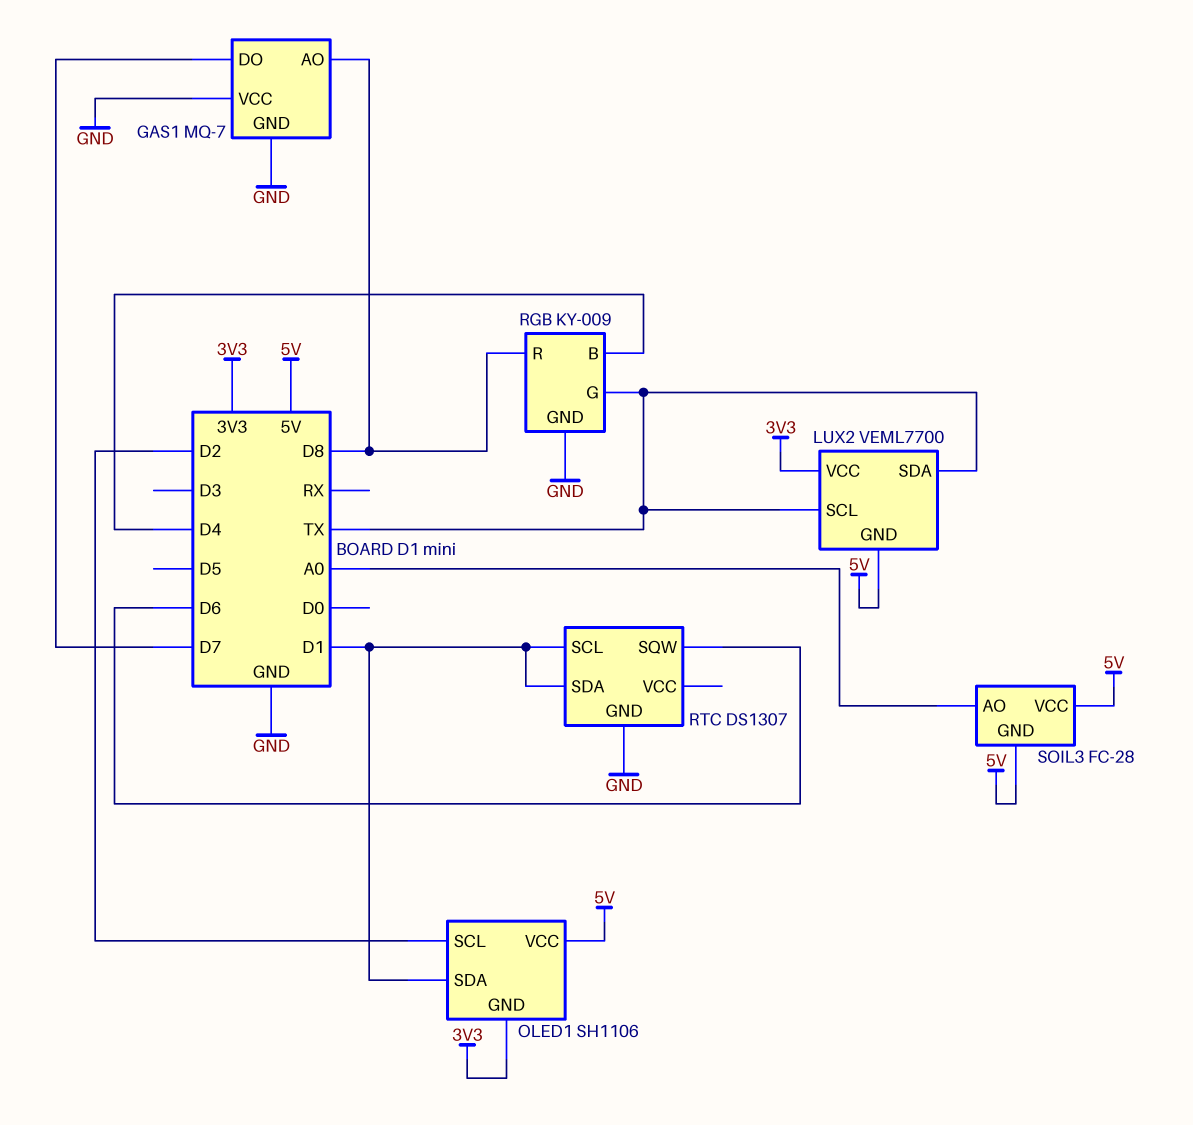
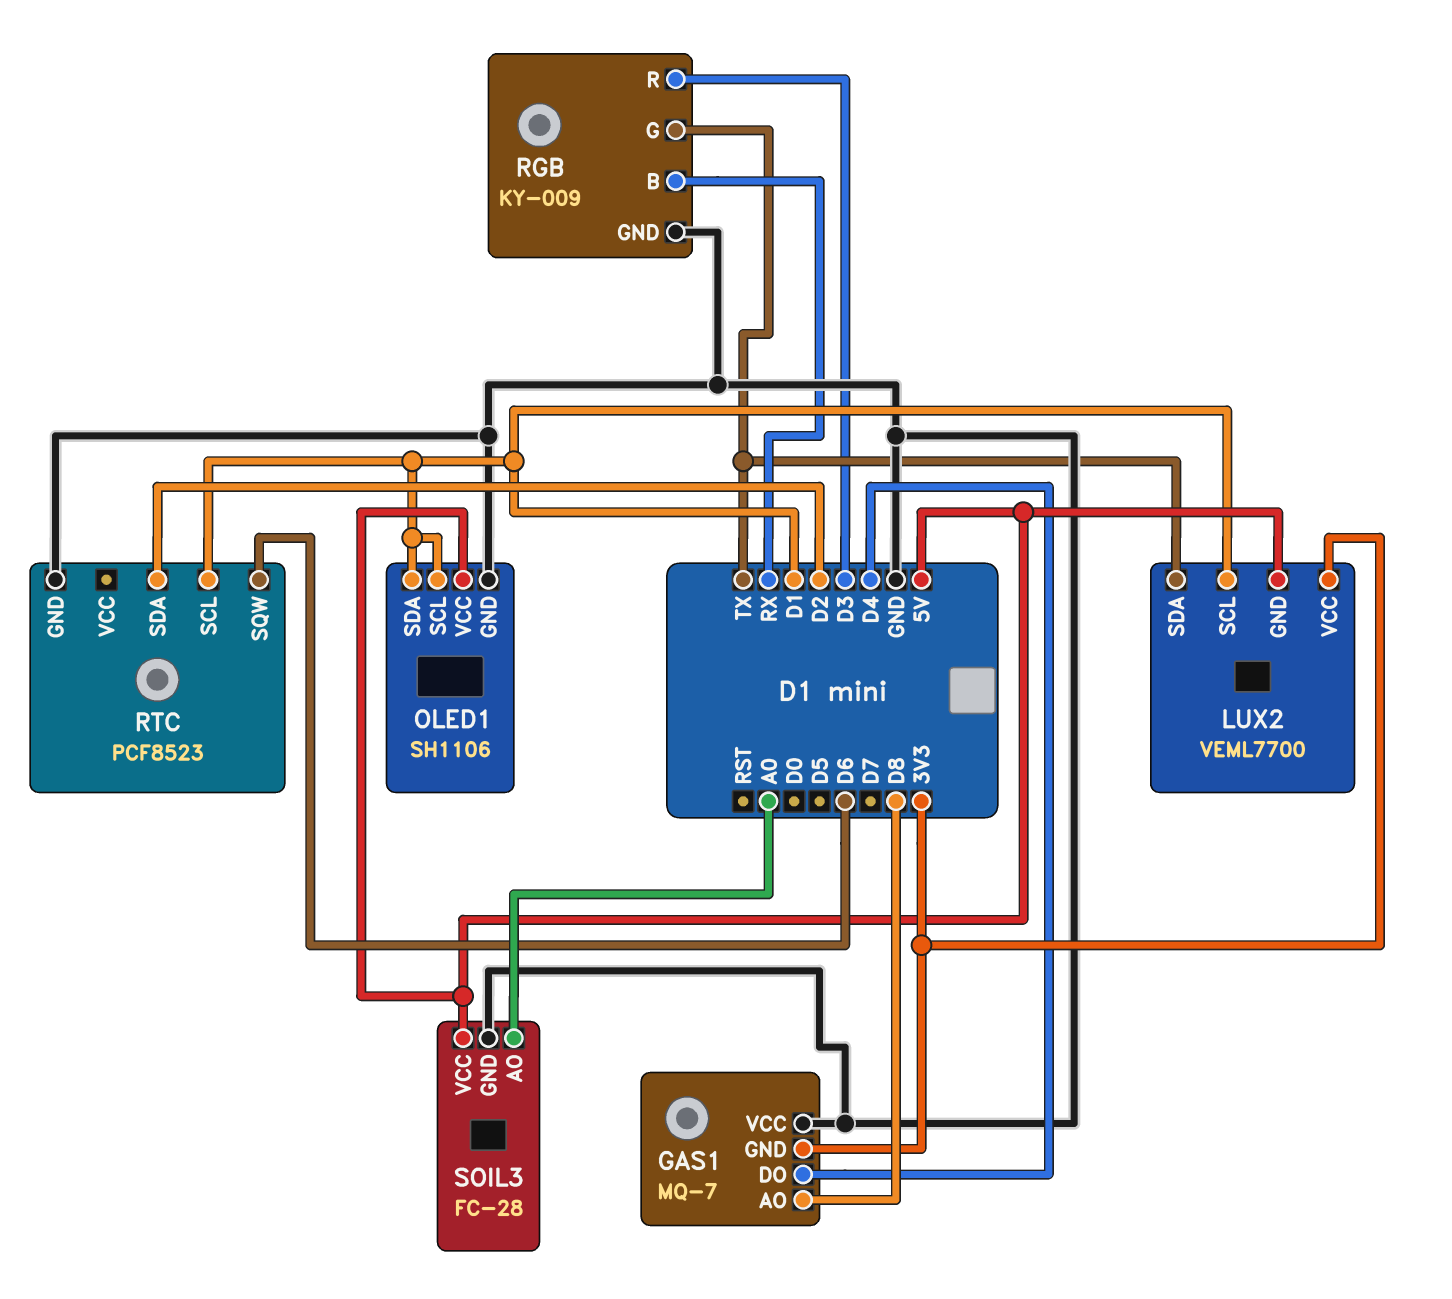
GAS1 pin DO: D7 -> D4
GAS1 pin GND: GND -> 3V3
LUX2 pin SCL: TX -> D1
OLED1 pin GND: 3V3 -> GND
OLED1 pin SCL: D2 -> D1
RGB pin B: D4 -> RX
RGB pin R: D8 -> D3
RTC: DS1307 -> PCF8523
RTC pin SDA: D1 -> D2
SOIL3 pin GND: 5V -> GND

